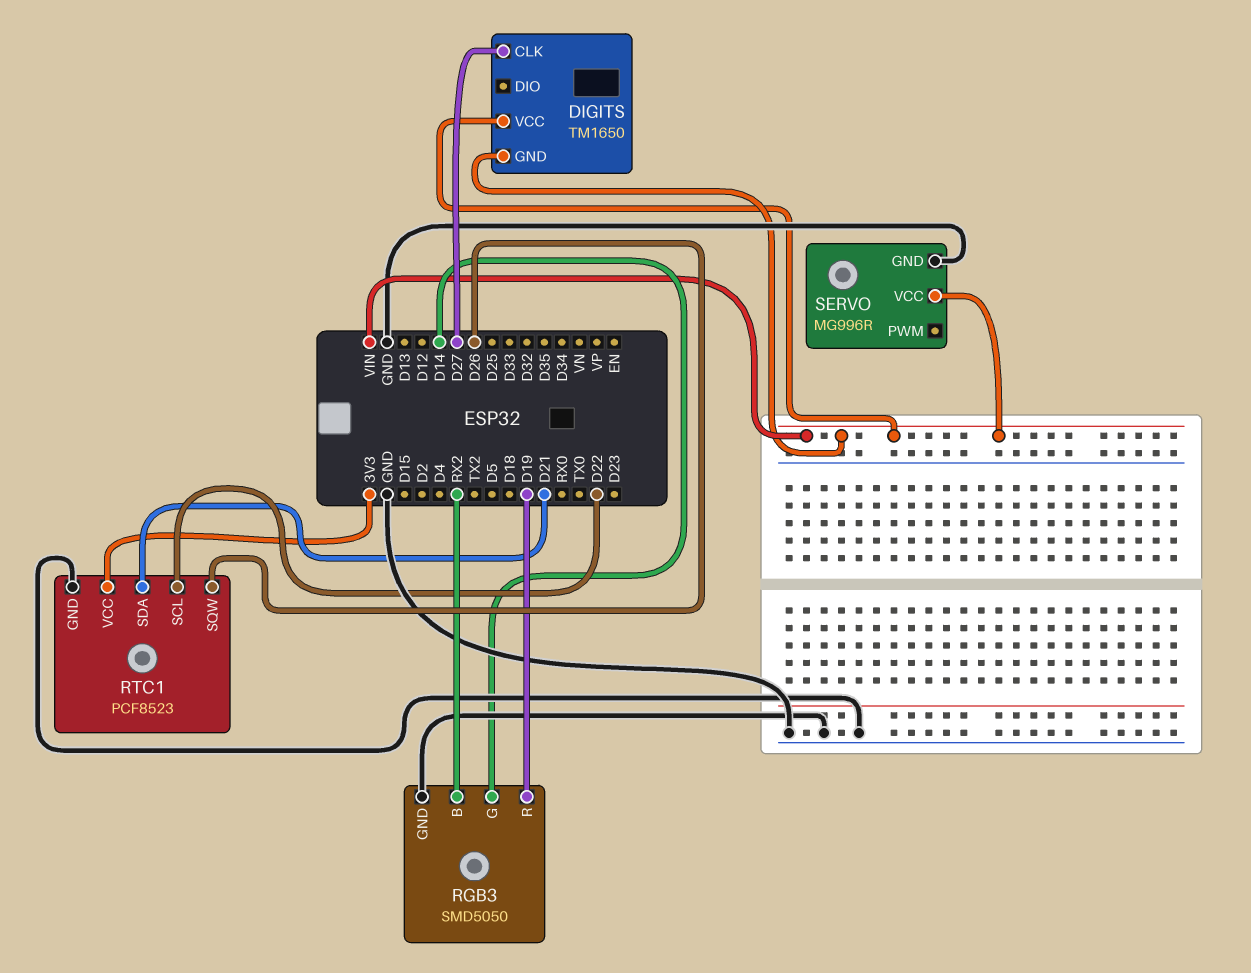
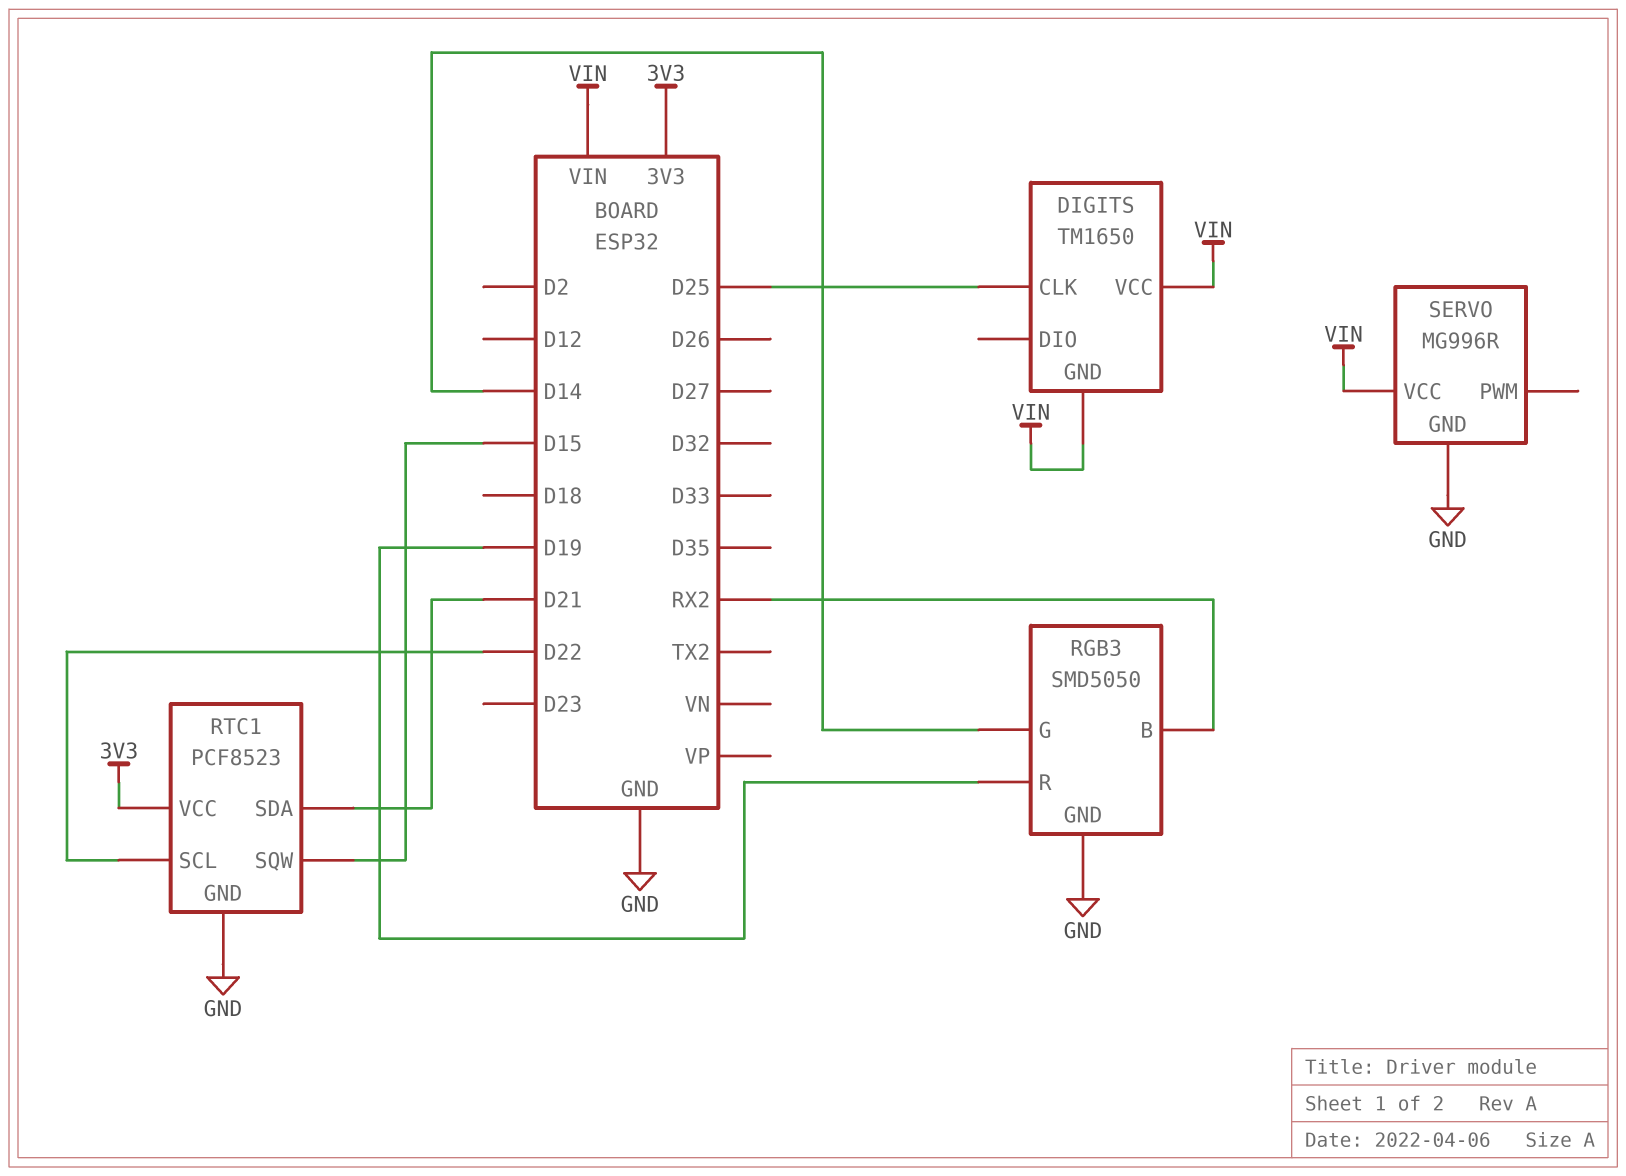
DIGITS pin CLK: D27 -> D25
RTC1 pin SQW: D26 -> D15

